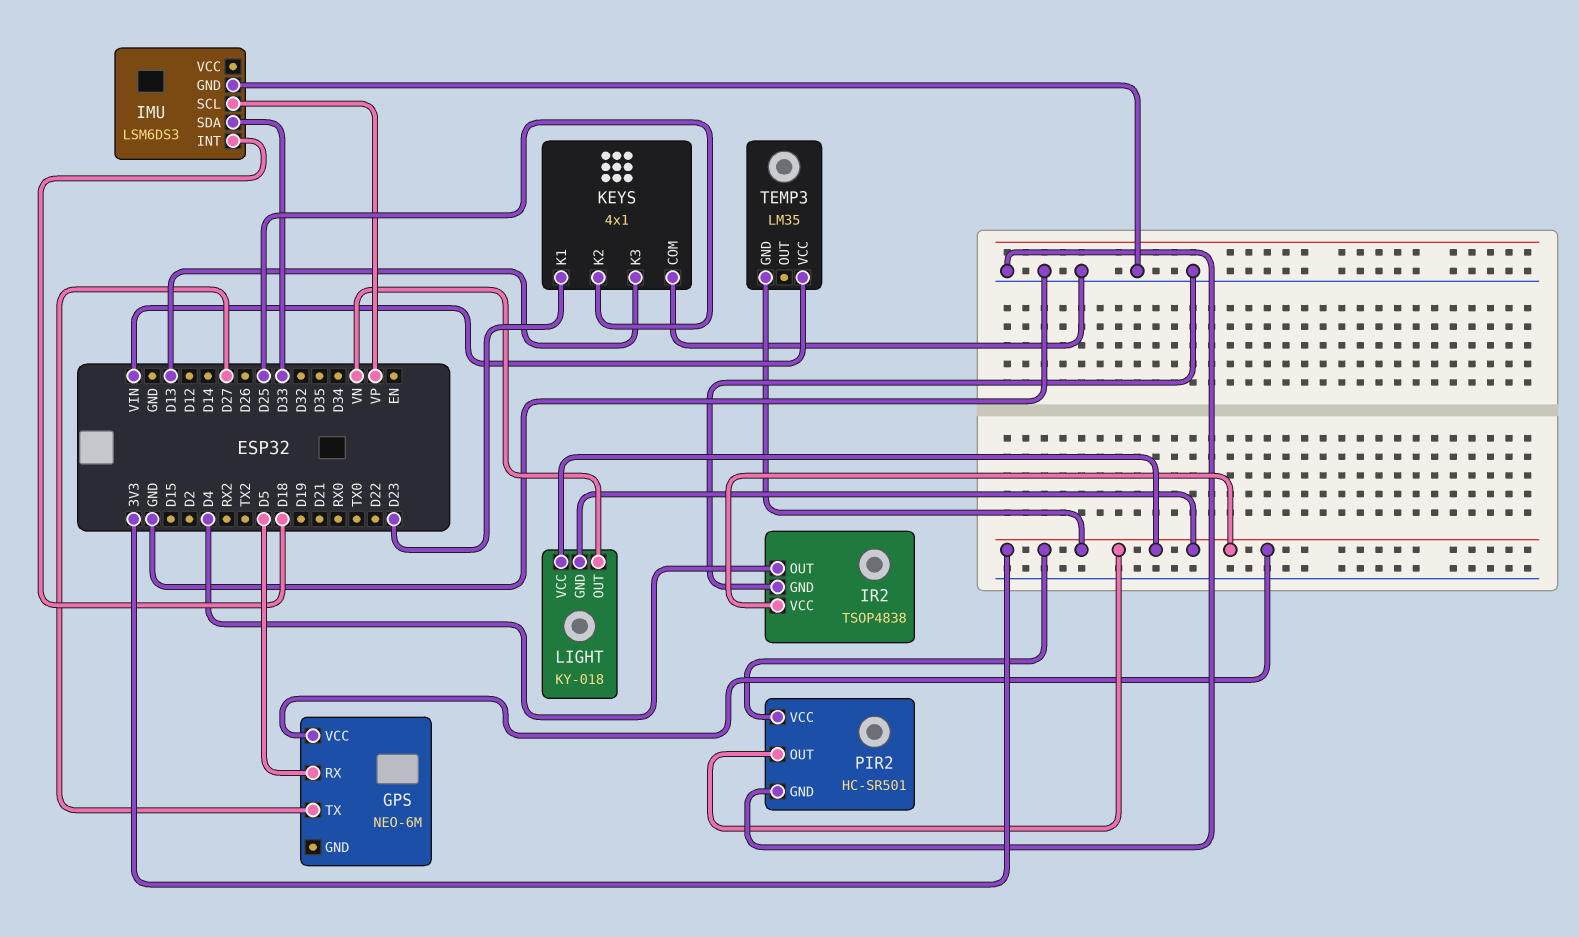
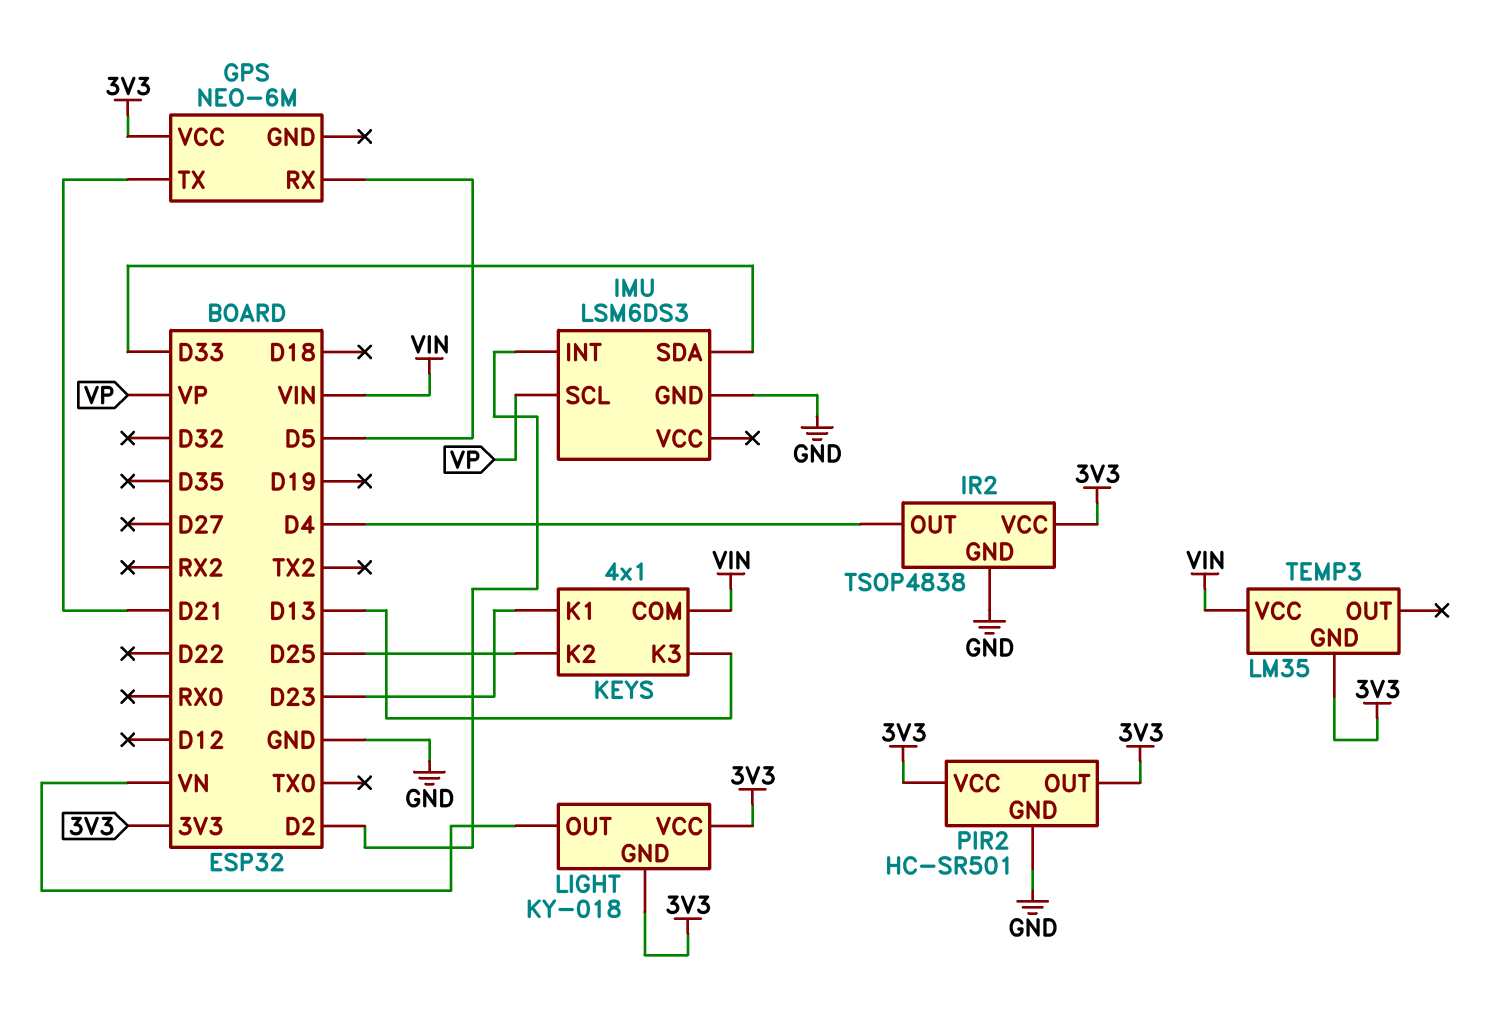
GPS pin TX: D27 -> D21
IMU pin INT: D18 -> D2
KEYS pin COM: GND -> VIN

